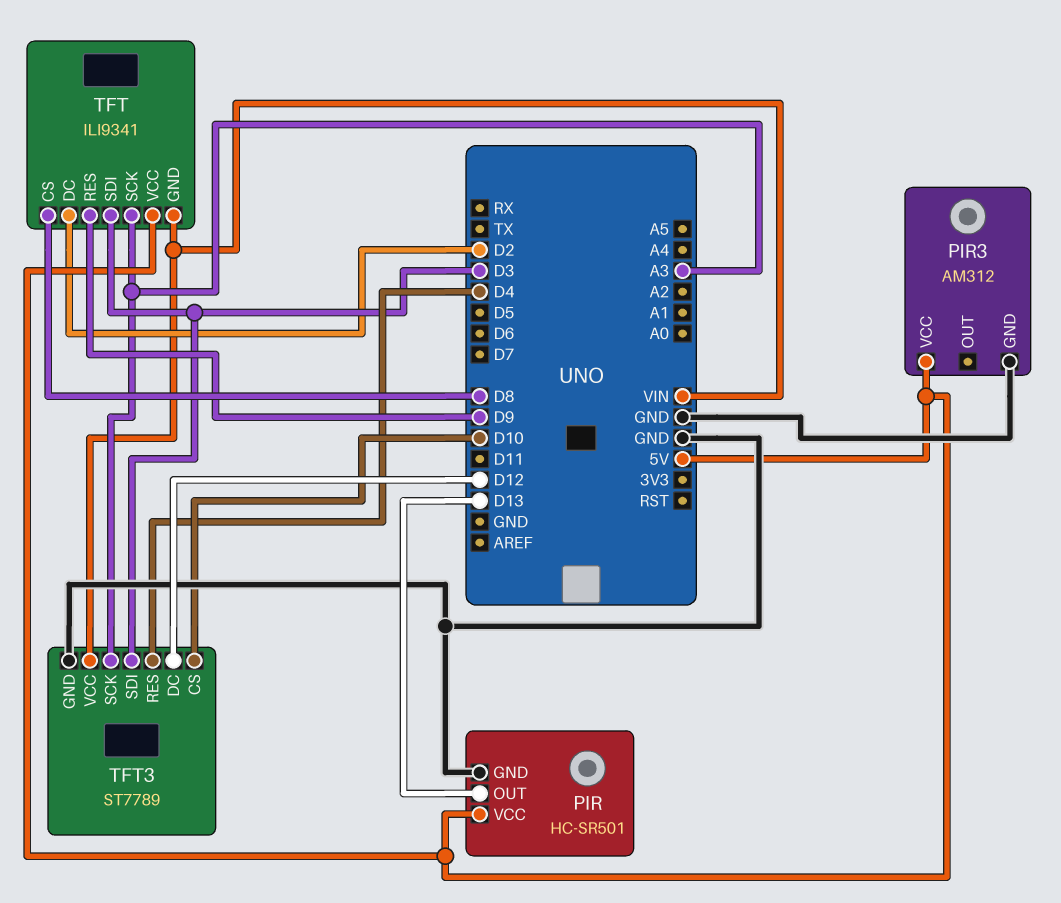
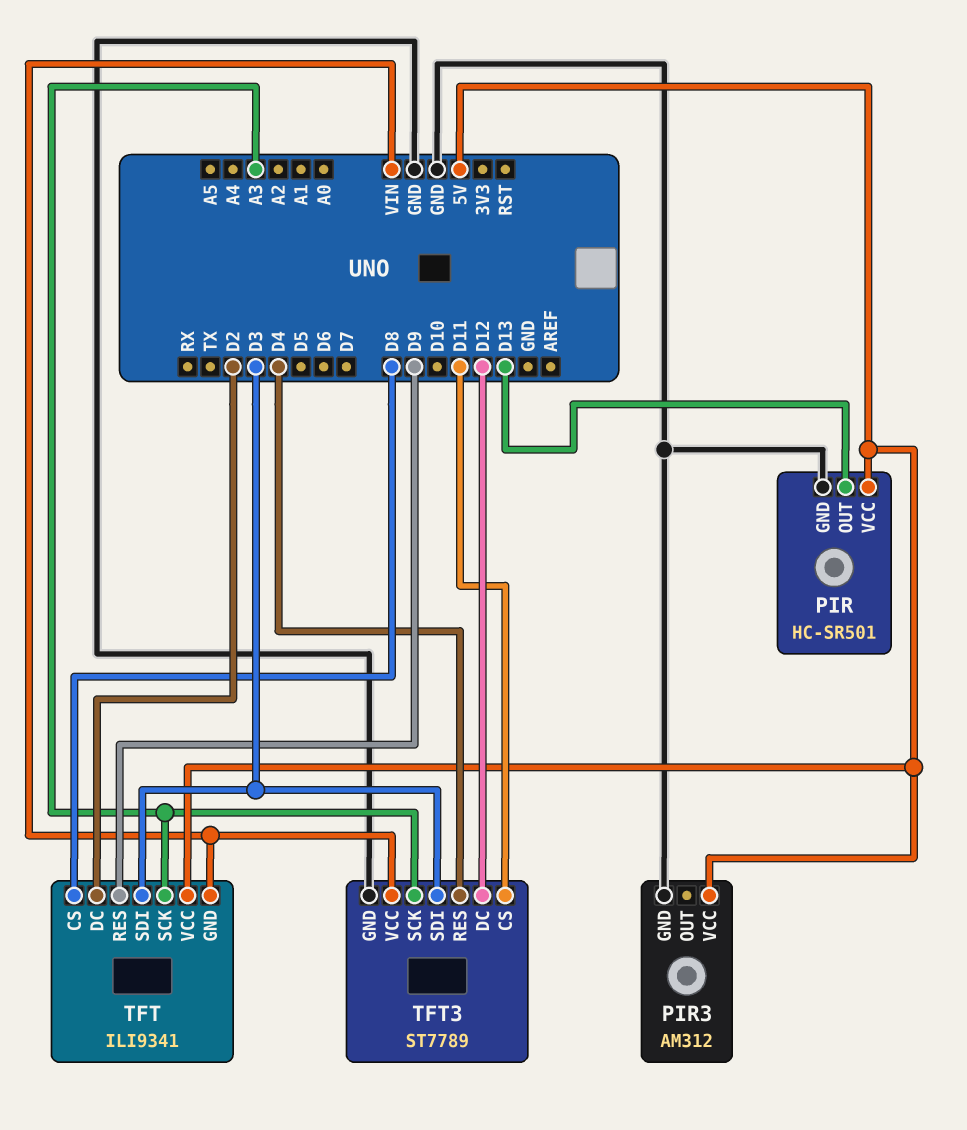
TFT3 pin CS: D10 -> D11

